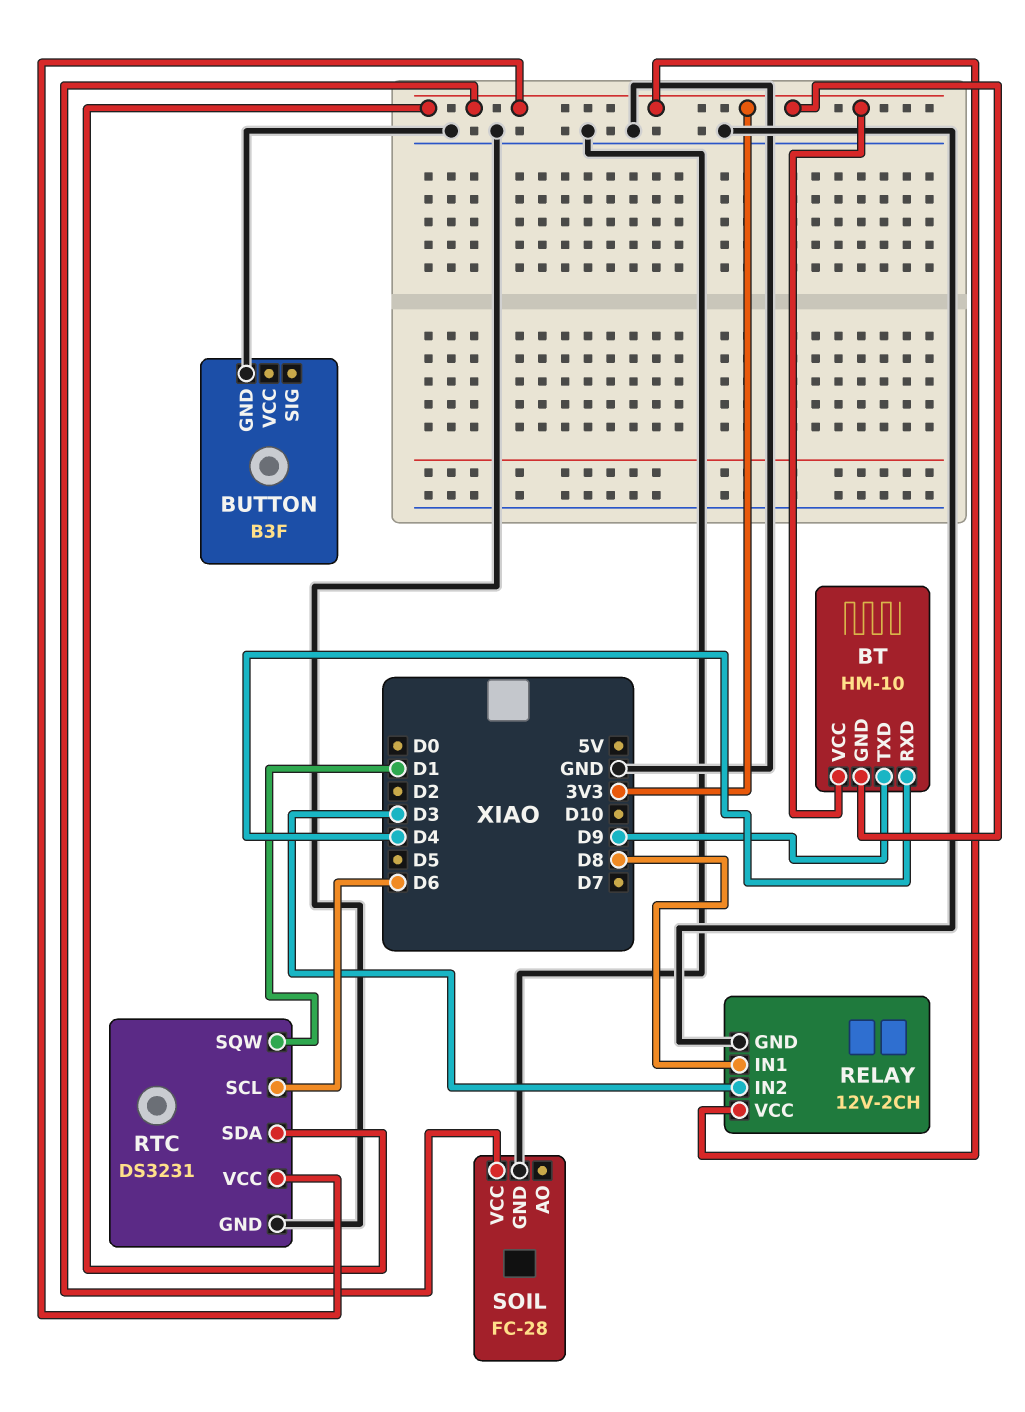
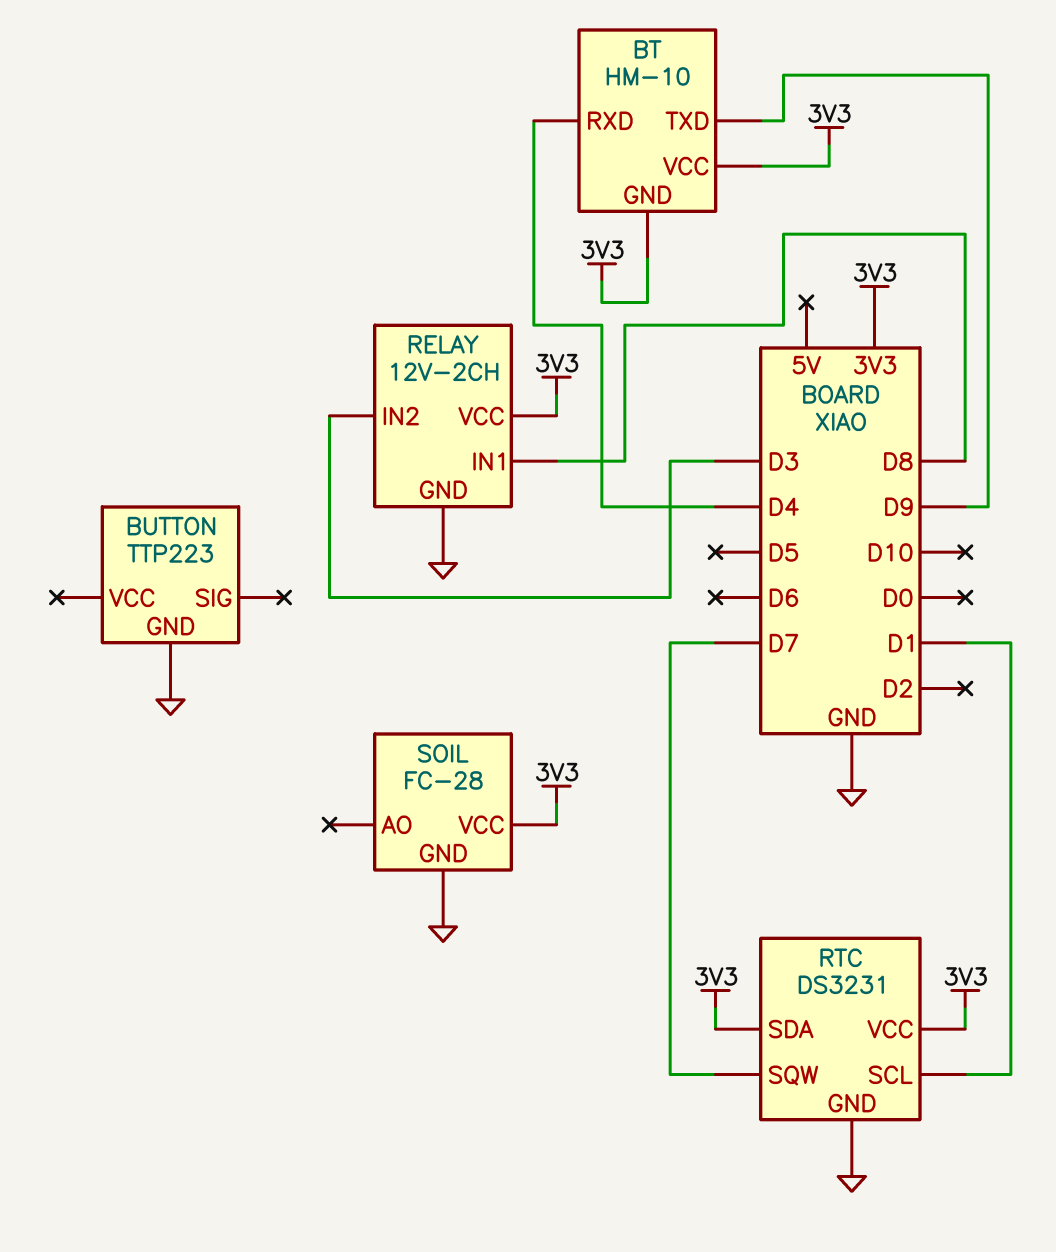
BUTTON: B3F -> TTP223
RTC pin SCL: D6 -> D1
RTC pin SQW: D1 -> D7

